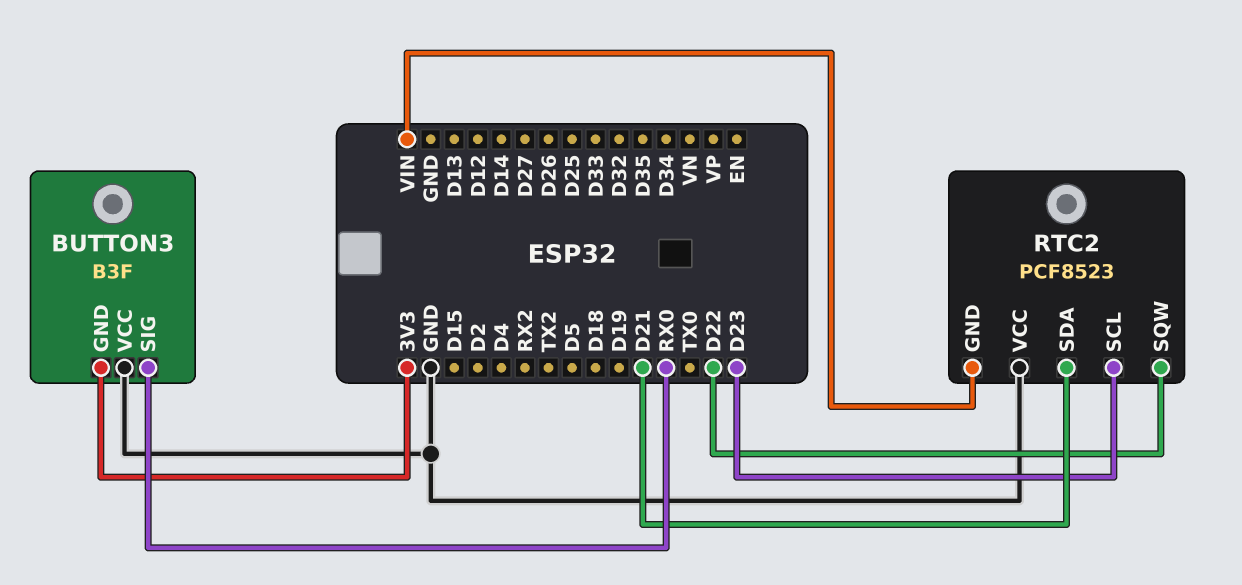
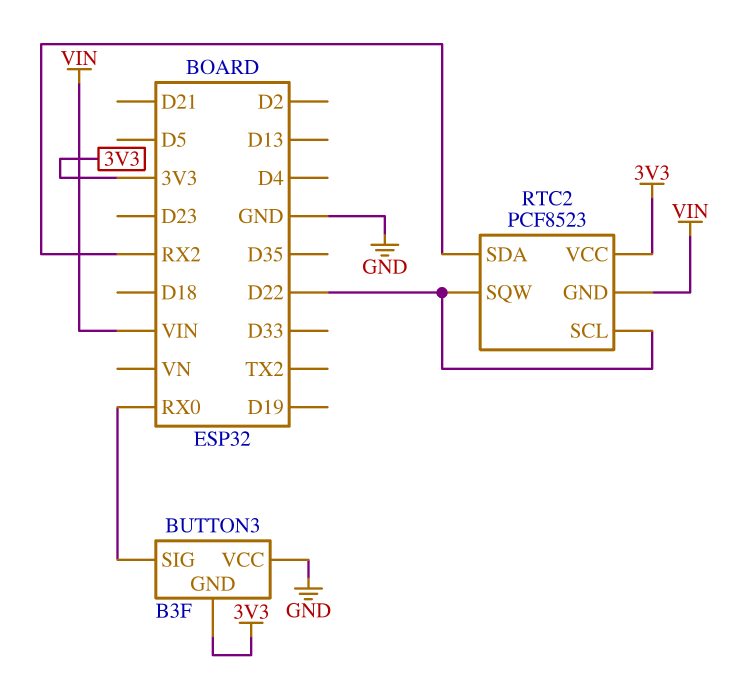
RTC2 pin SCL: D23 -> D22
RTC2 pin SDA: D21 -> RX2
RTC2 pin VCC: GND -> 3V3

